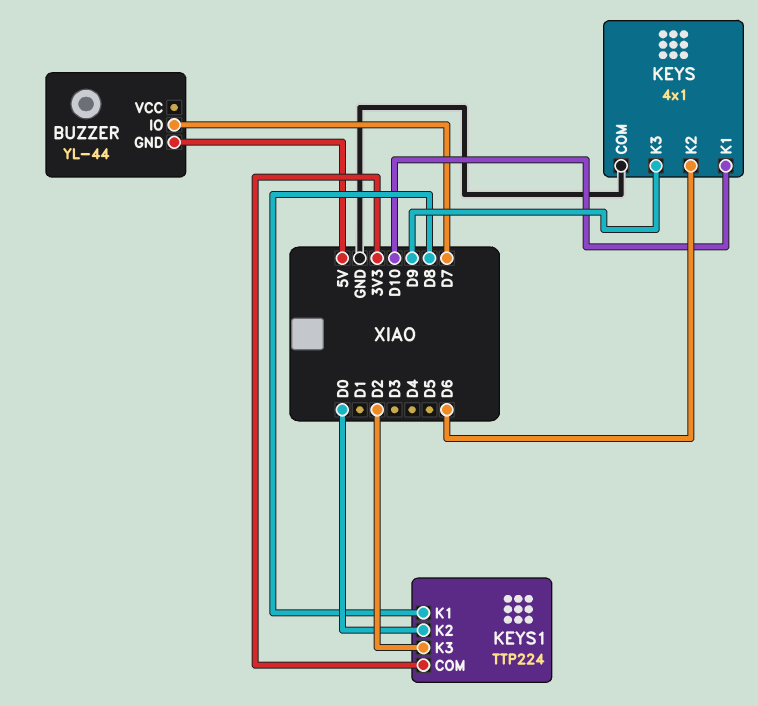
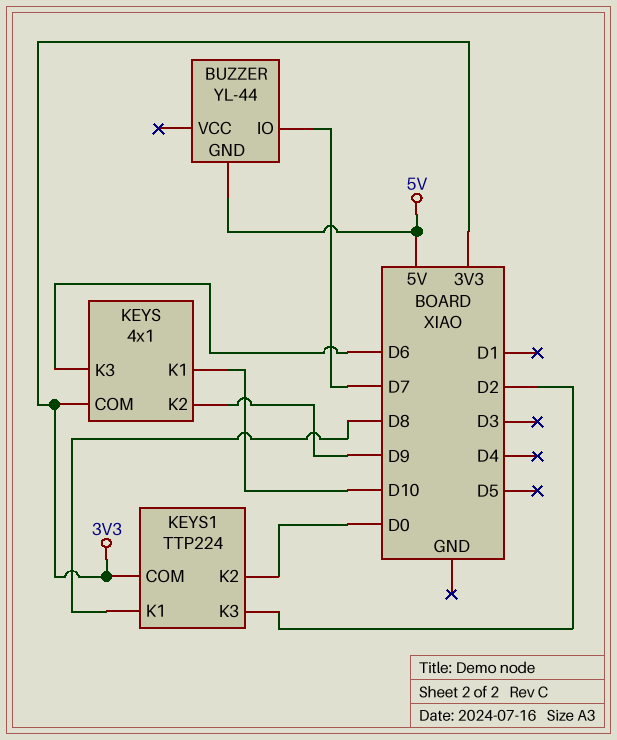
KEYS pin COM: GND -> 3V3
KEYS pin K2: D6 -> D9
KEYS pin K3: D9 -> D6

